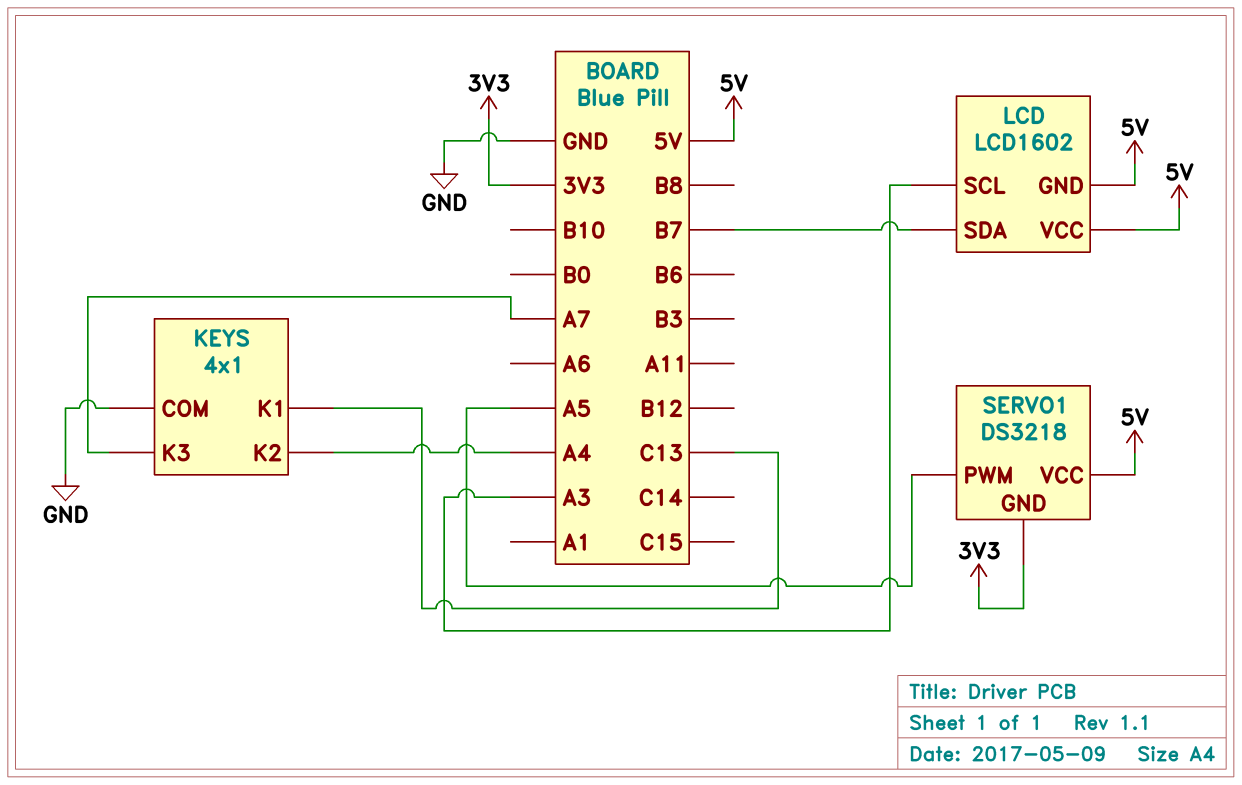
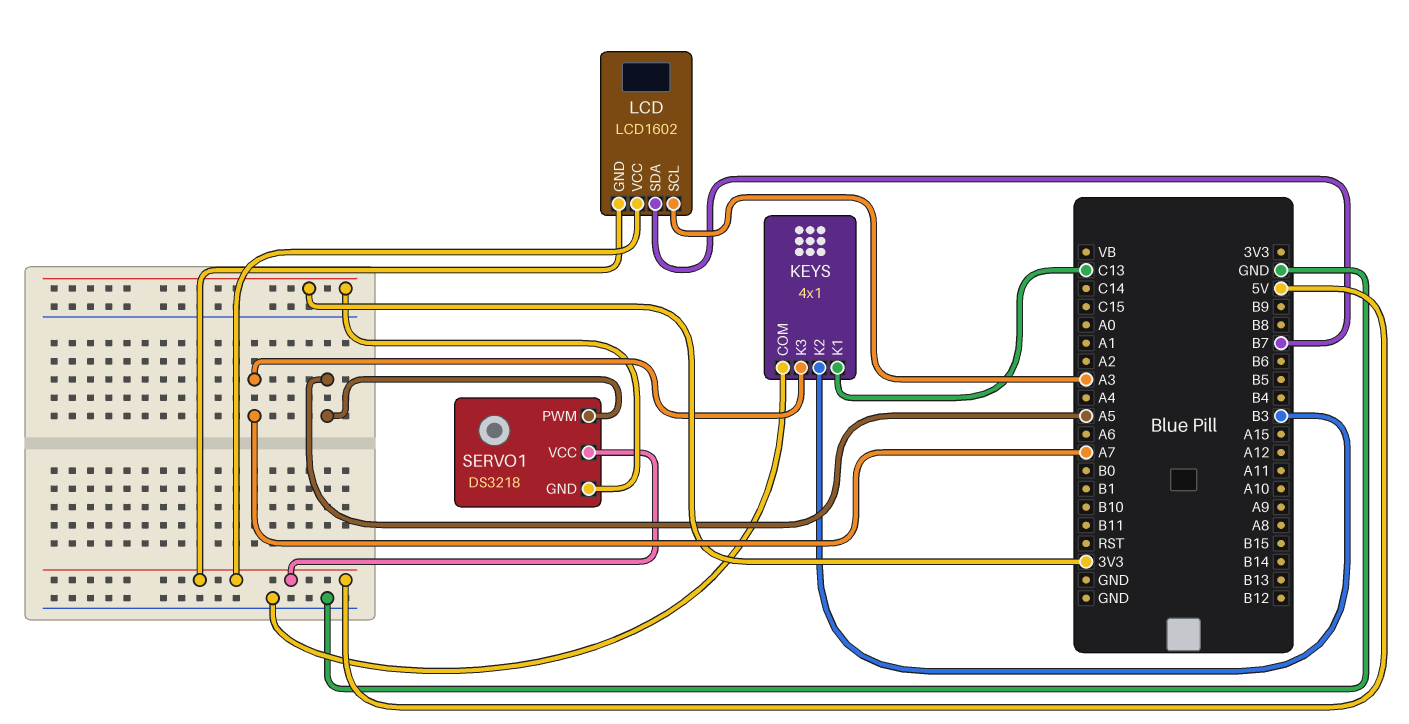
KEYS pin K2: A4 -> B3

